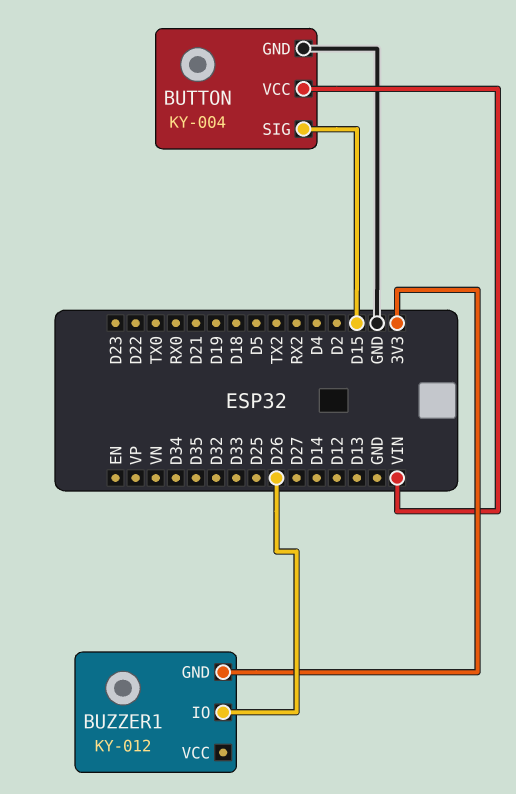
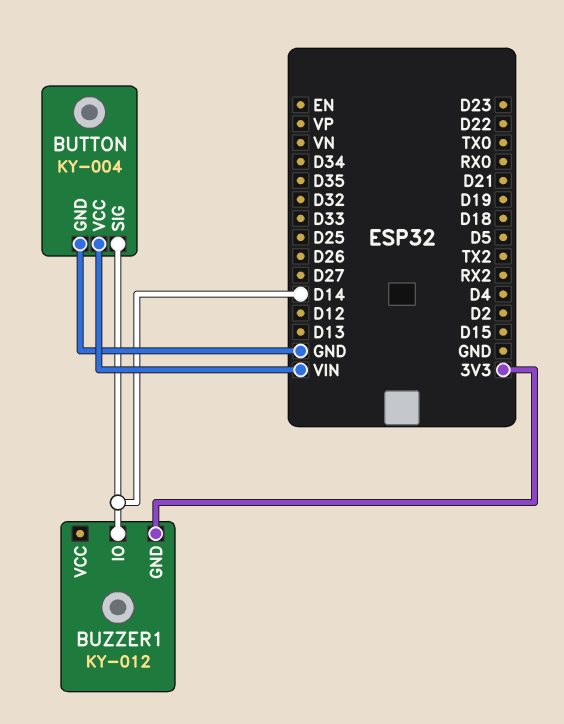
BUTTON pin SIG: D15 -> D14
BUZZER1 pin IO: D26 -> D14

